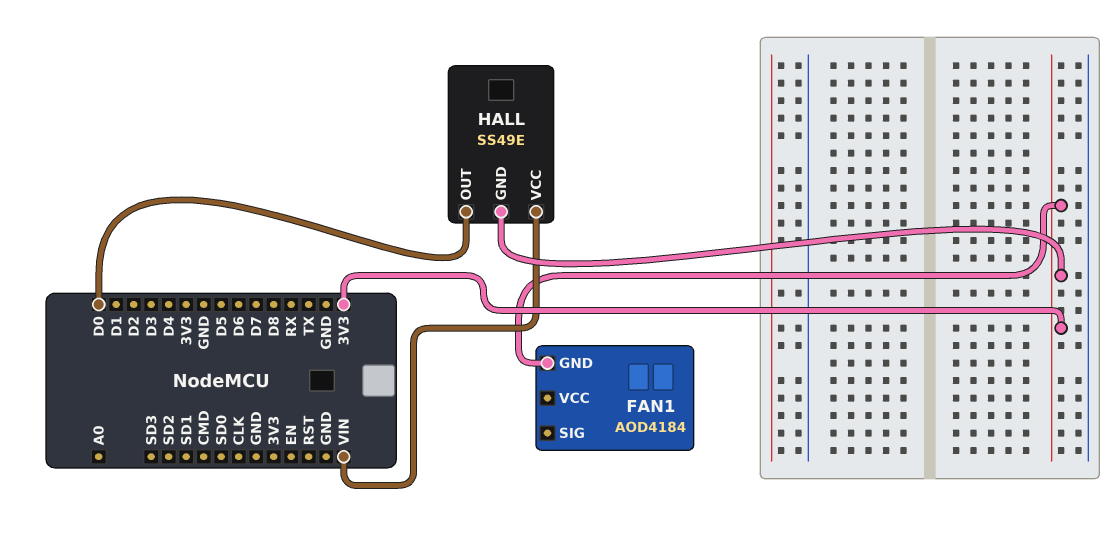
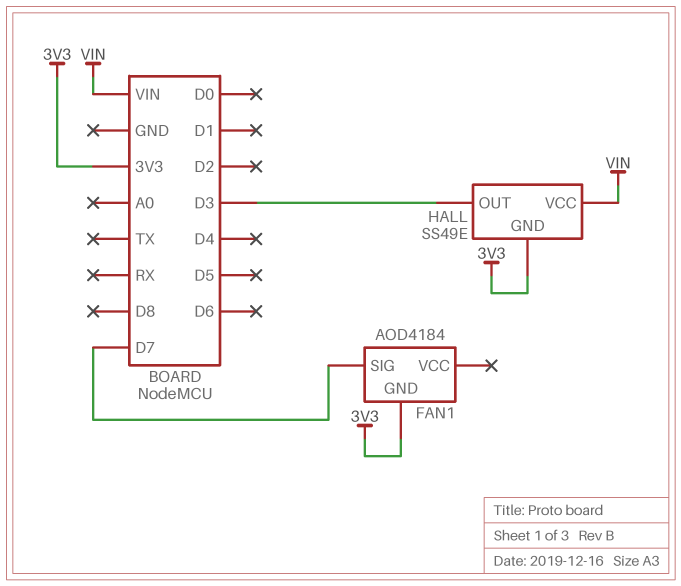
FAN1 pin SIG: none -> D7
HALL pin OUT: D0 -> D3

